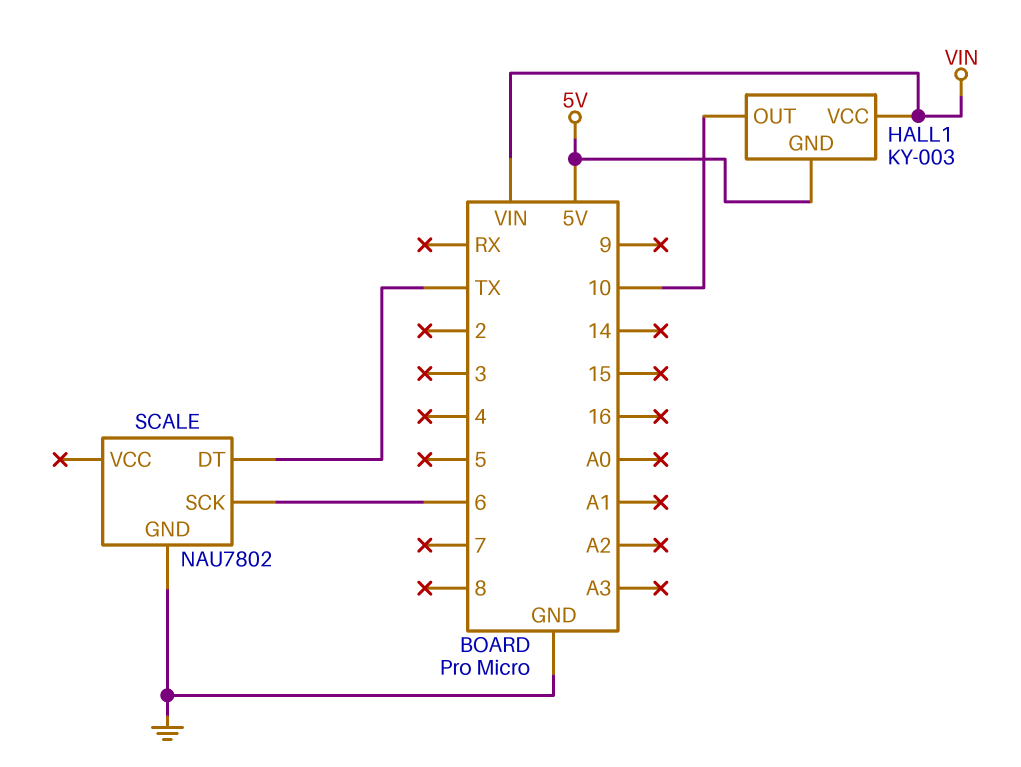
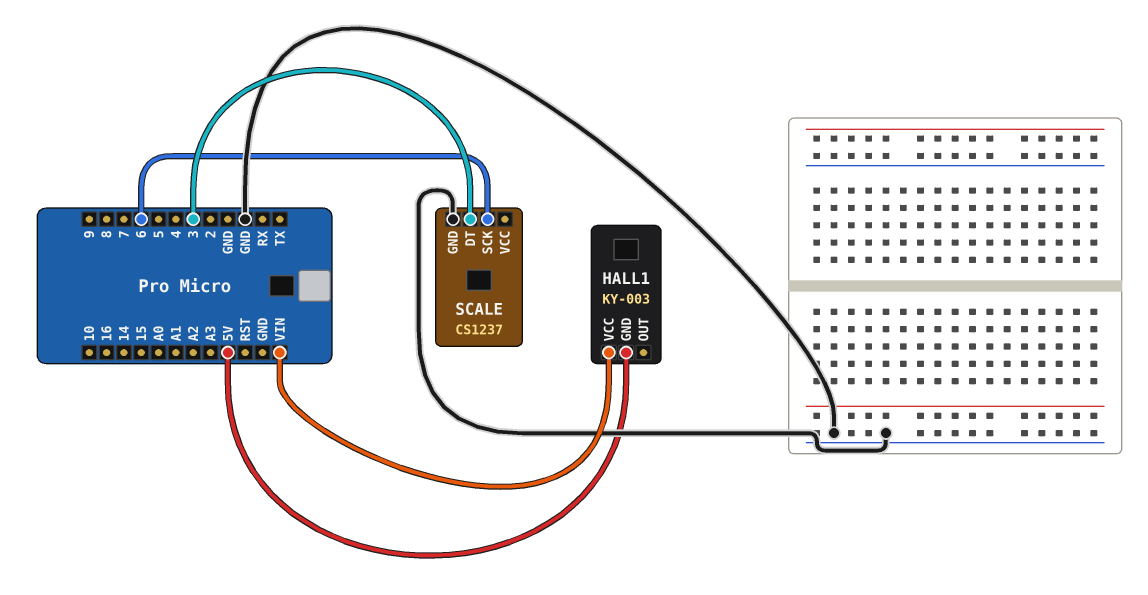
HALL1 pin OUT: 10 -> none
SCALE: NAU7802 -> CS1237
SCALE pin DT: TX -> 3

